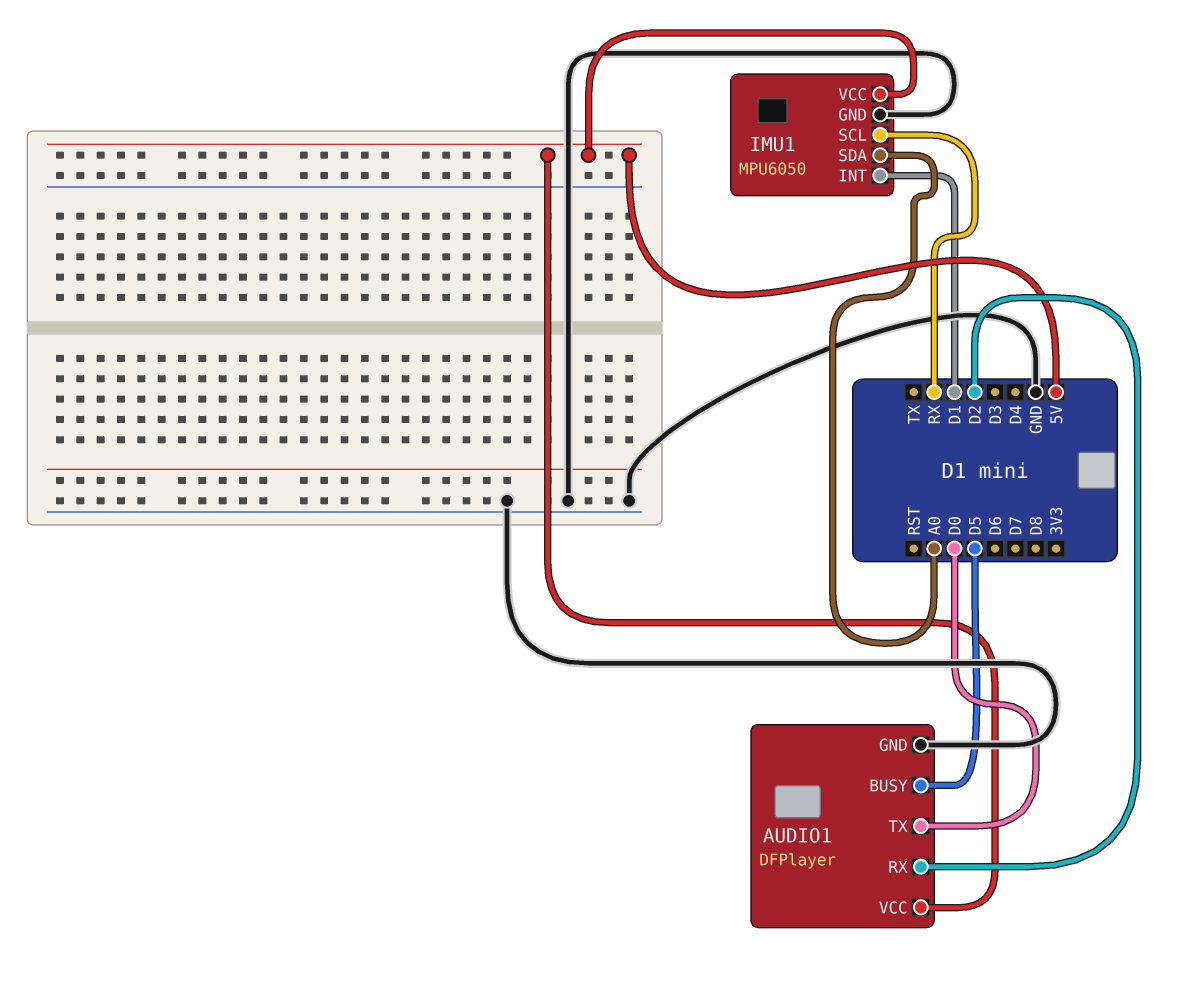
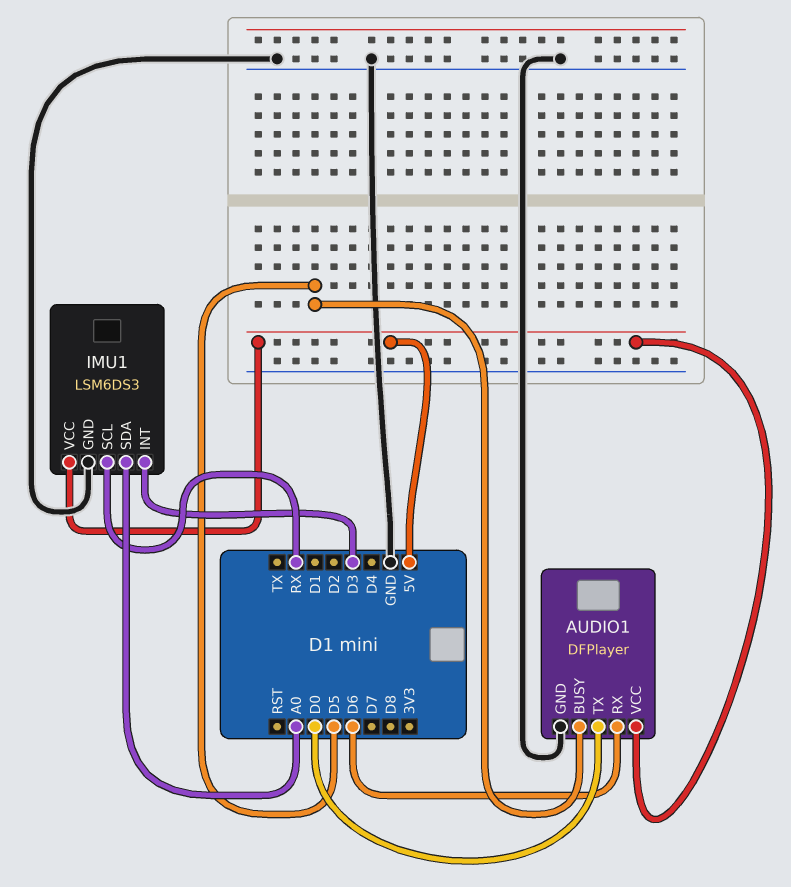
AUDIO1 pin RX: D2 -> D6
IMU1: MPU6050 -> LSM6DS3
IMU1 pin INT: D1 -> D3

